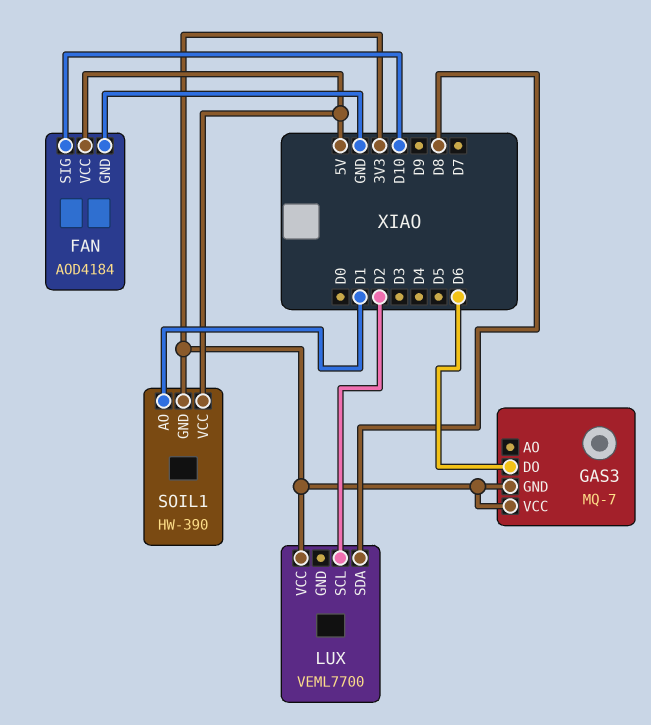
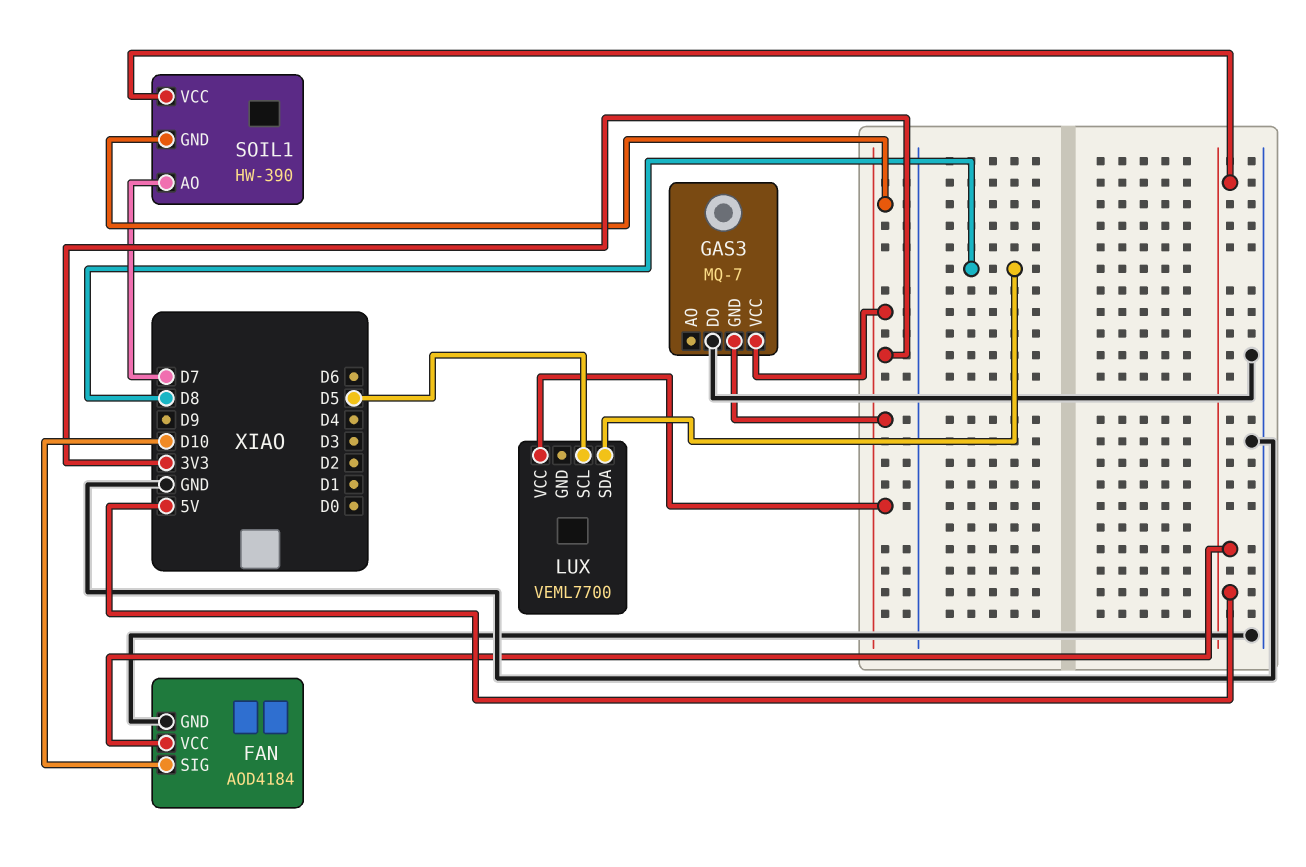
GAS3 pin DO: D6 -> GND
LUX pin SCL: D2 -> D5
SOIL1 pin AO: D1 -> D7

